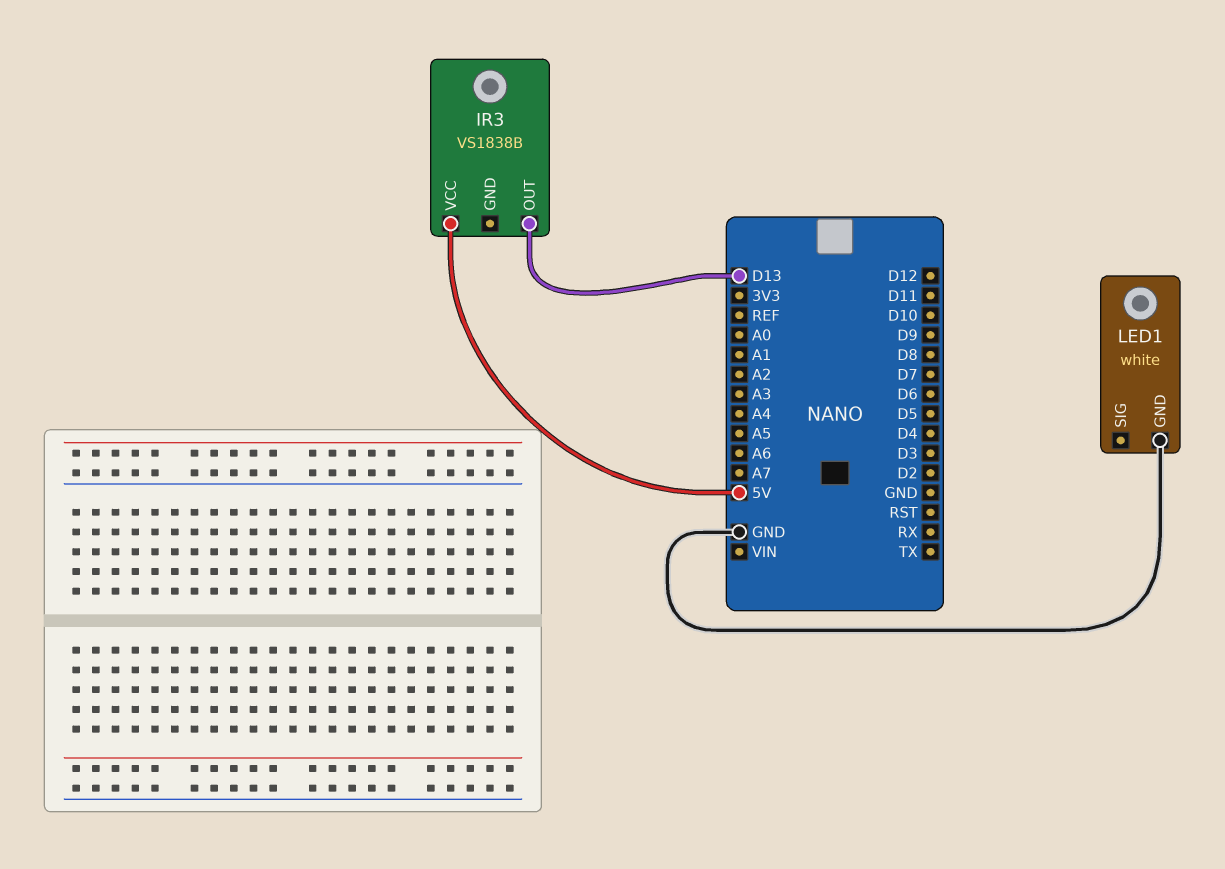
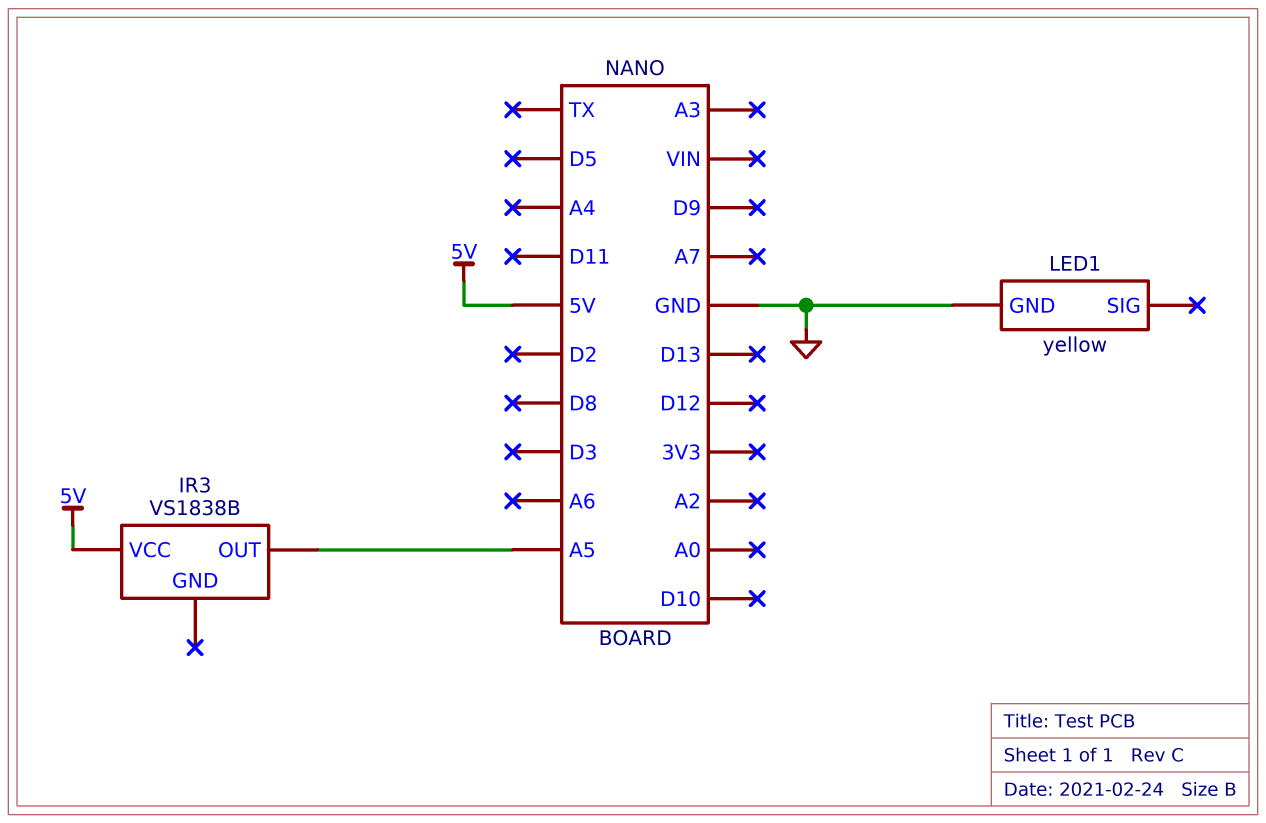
IR3 pin OUT: D13 -> A5
LED1: white -> yellow

